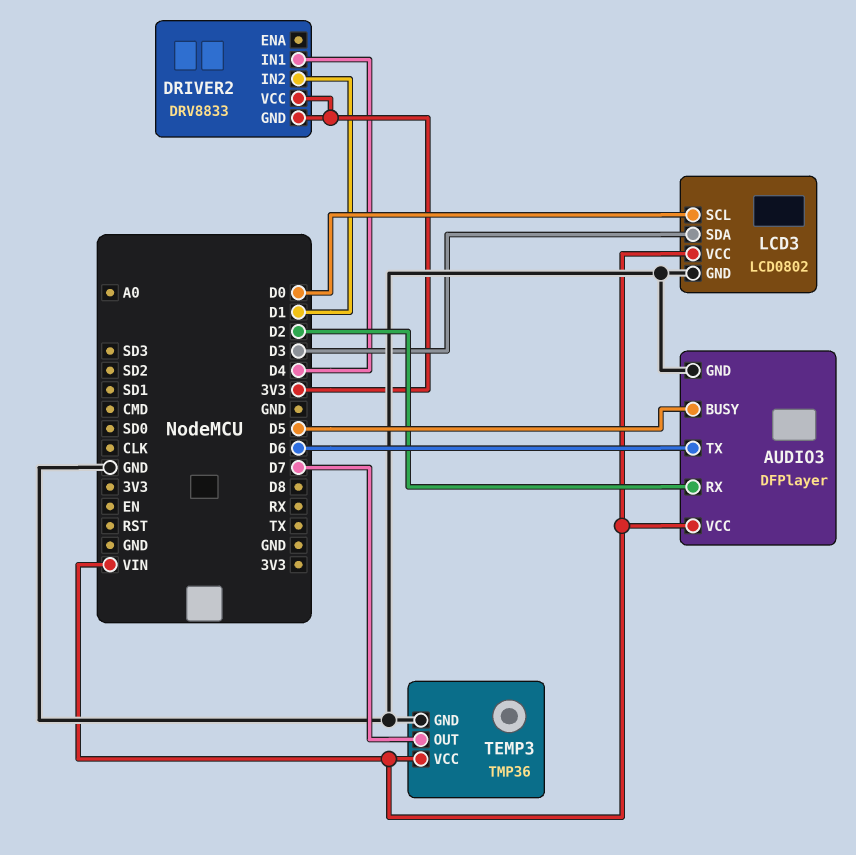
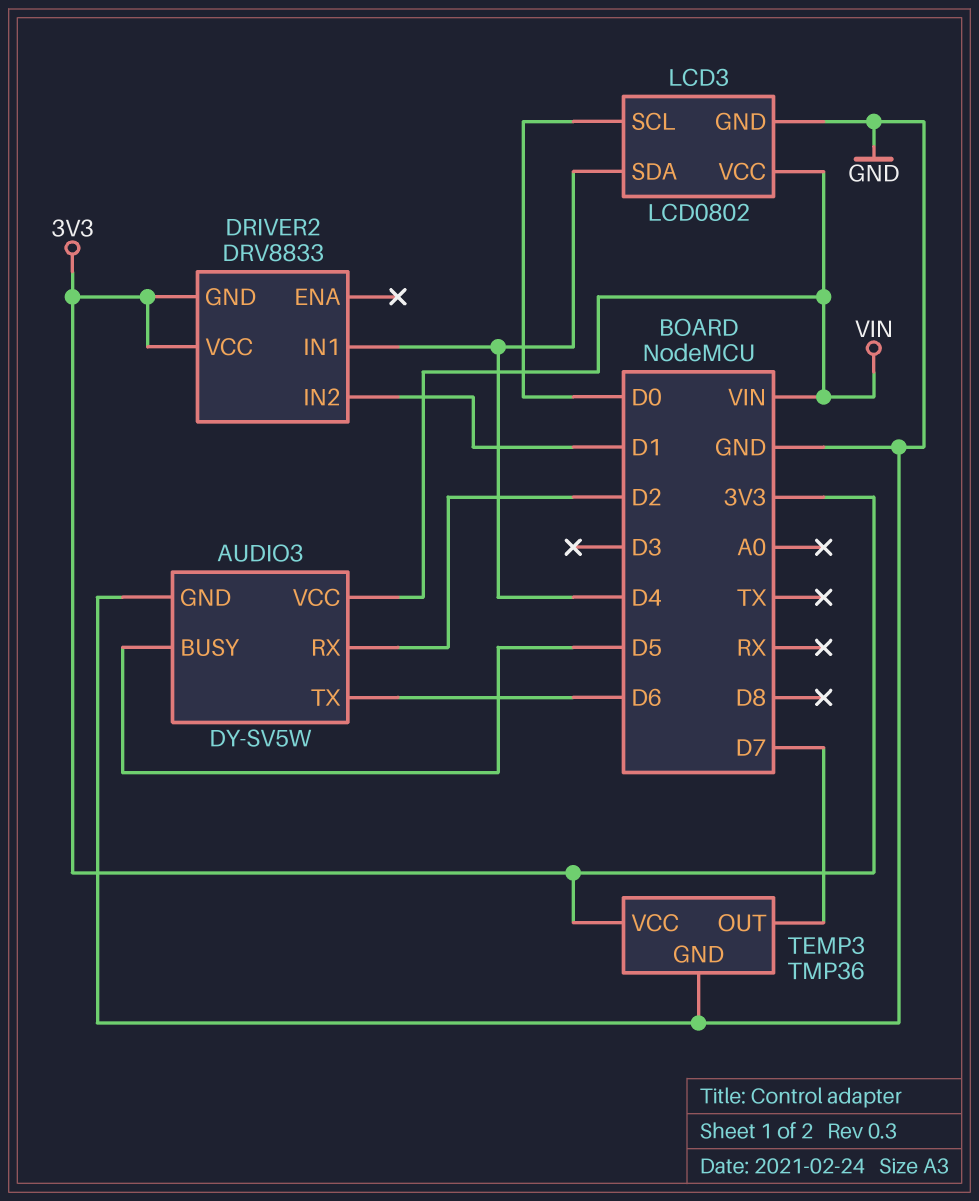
AUDIO3: DFPlayer -> DY-SV5W
LCD3 pin SDA: D3 -> D4
TEMP3 pin VCC: VIN -> 3V3

